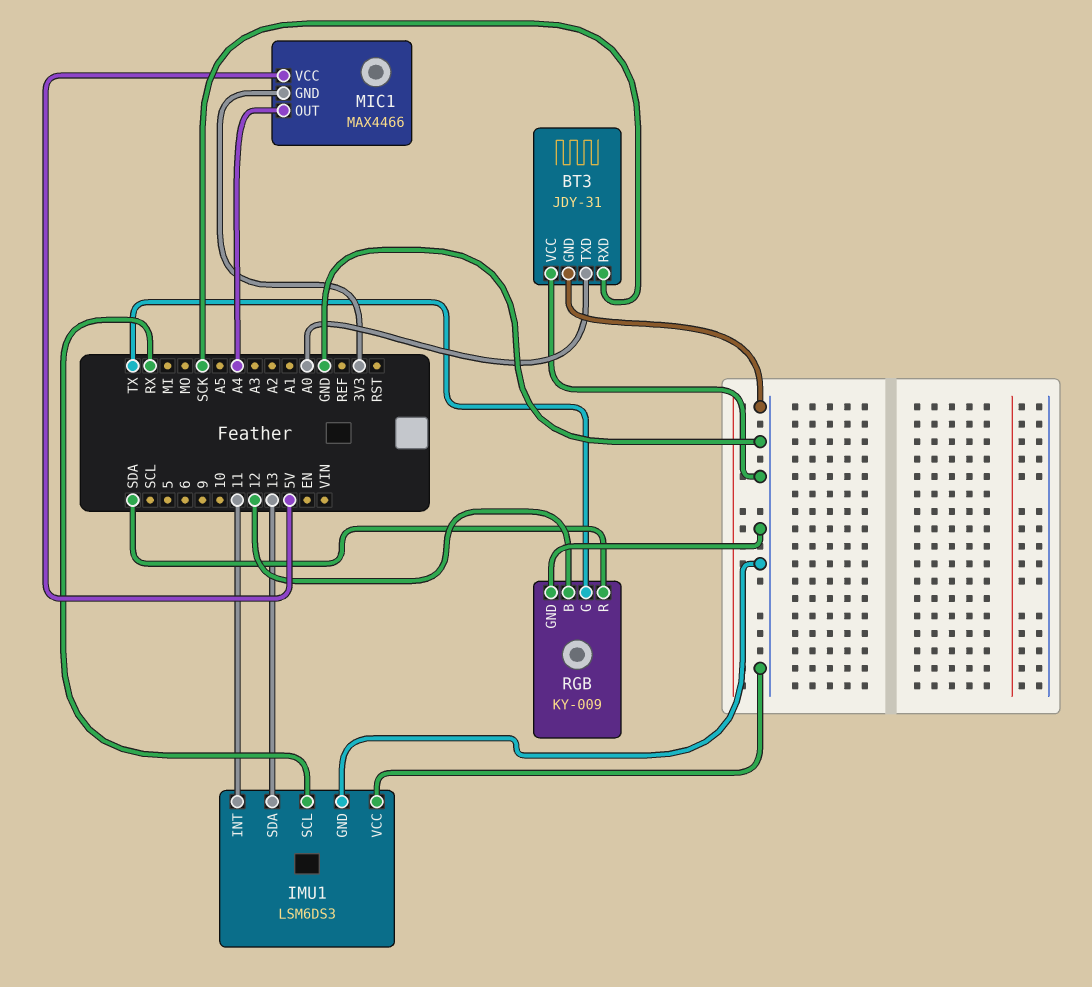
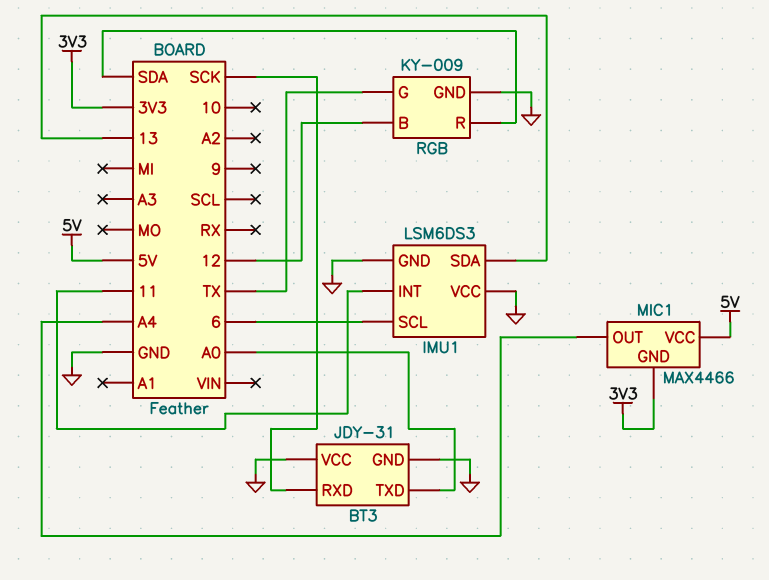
IMU1 pin SCL: RX -> 6

